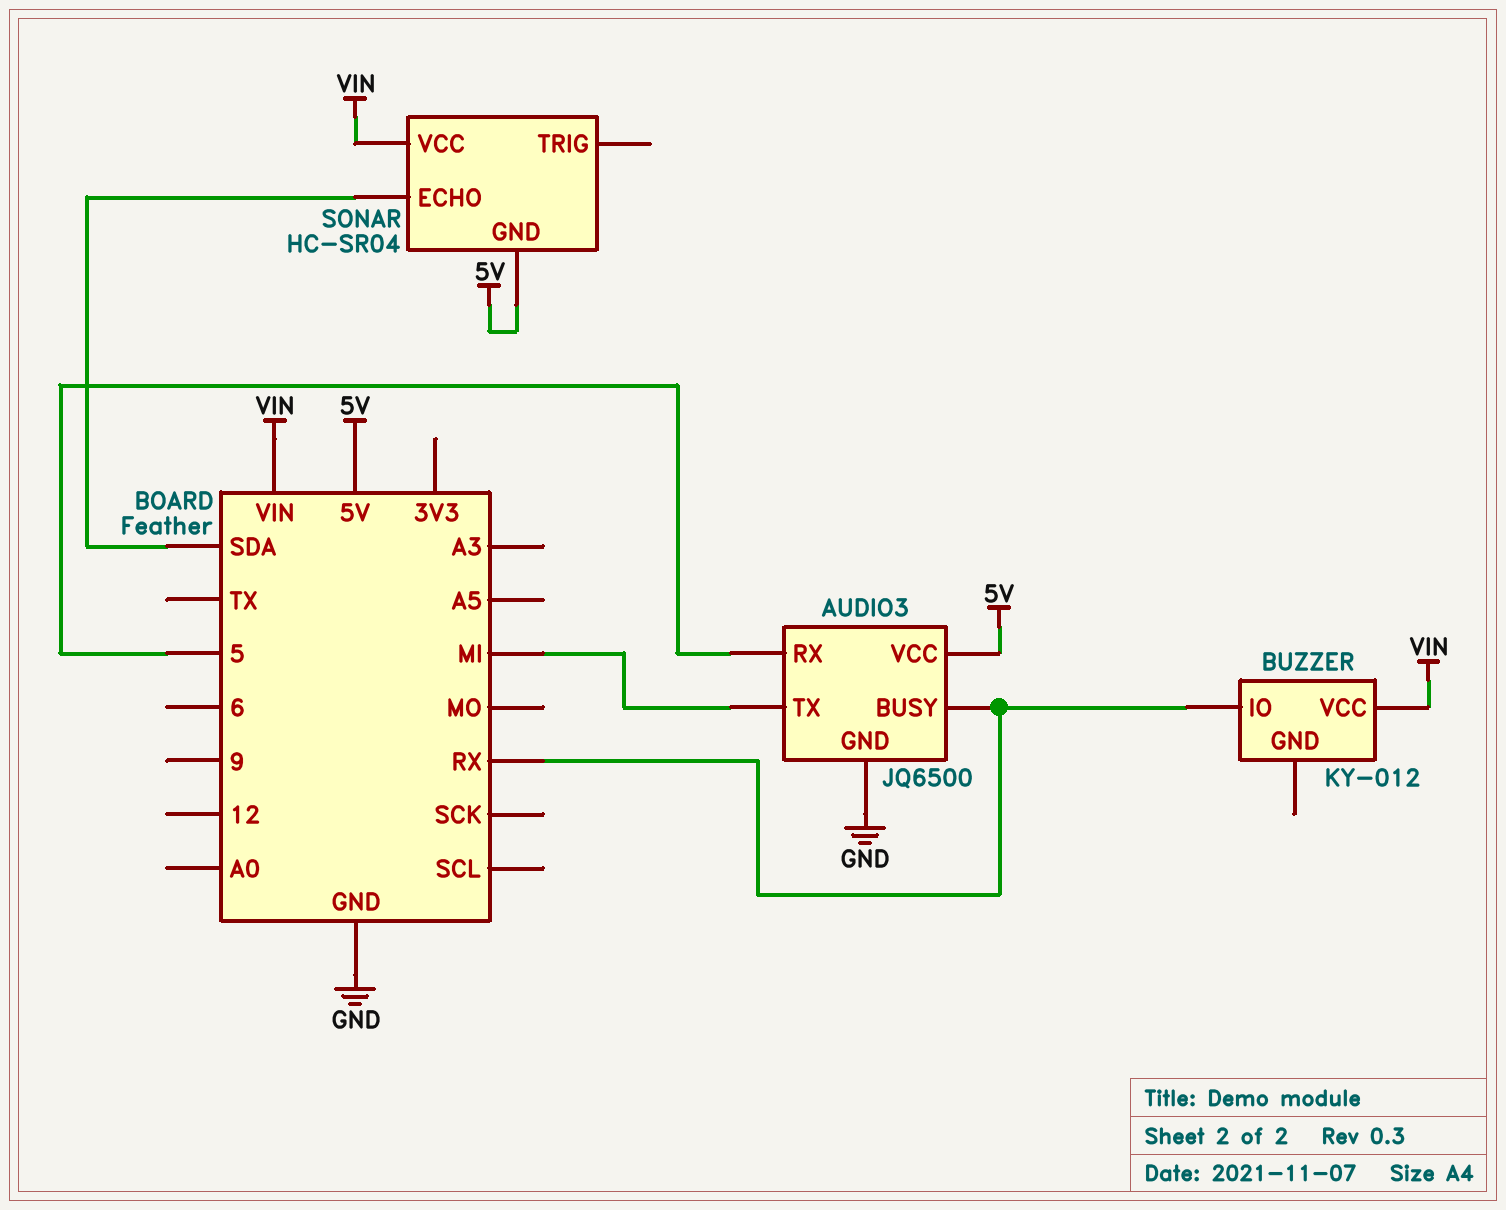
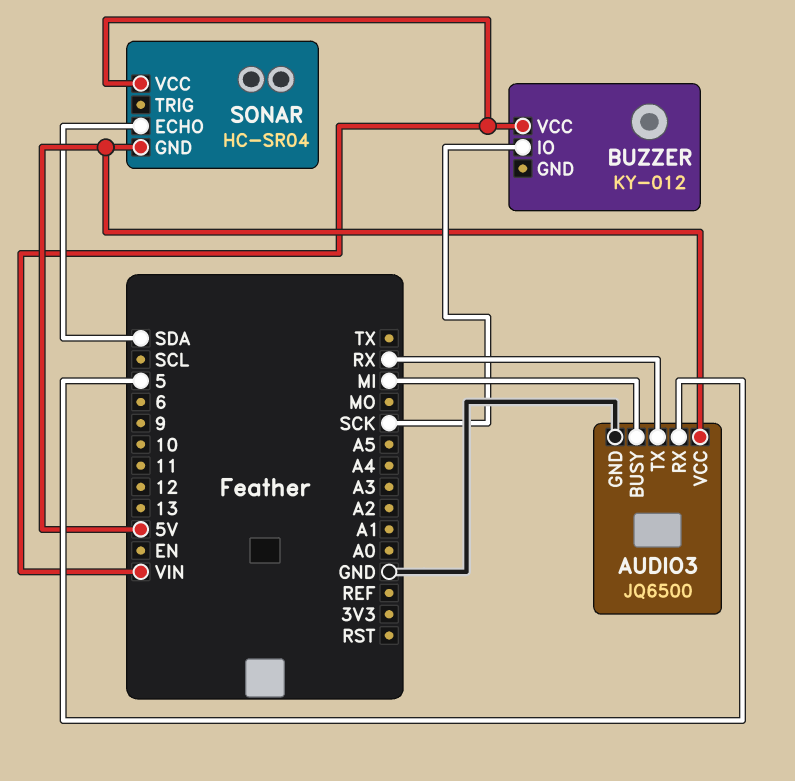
AUDIO3 pin BUSY: RX -> MI
AUDIO3 pin TX: MI -> RX
BUZZER pin IO: RX -> SCK

